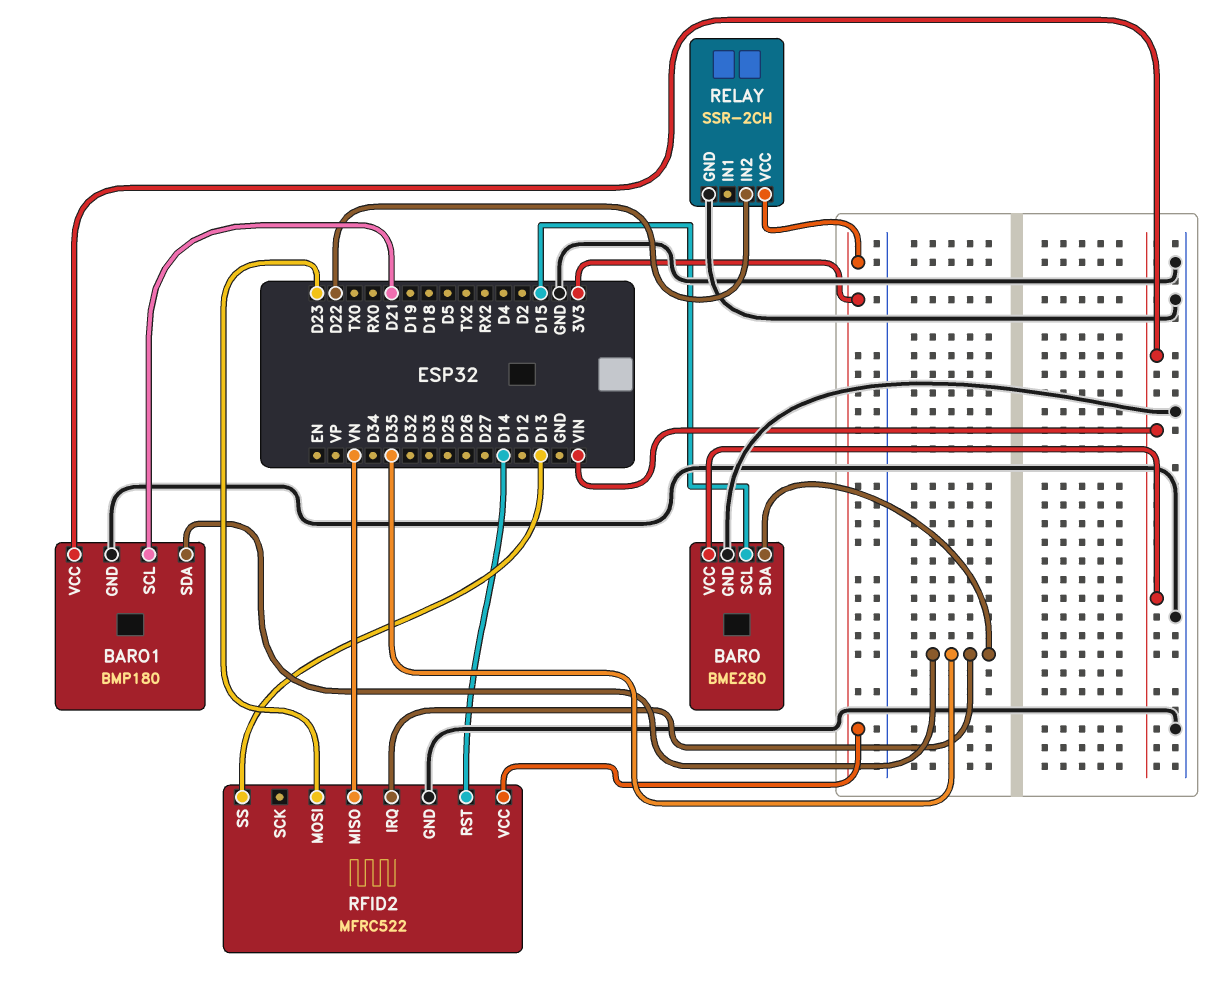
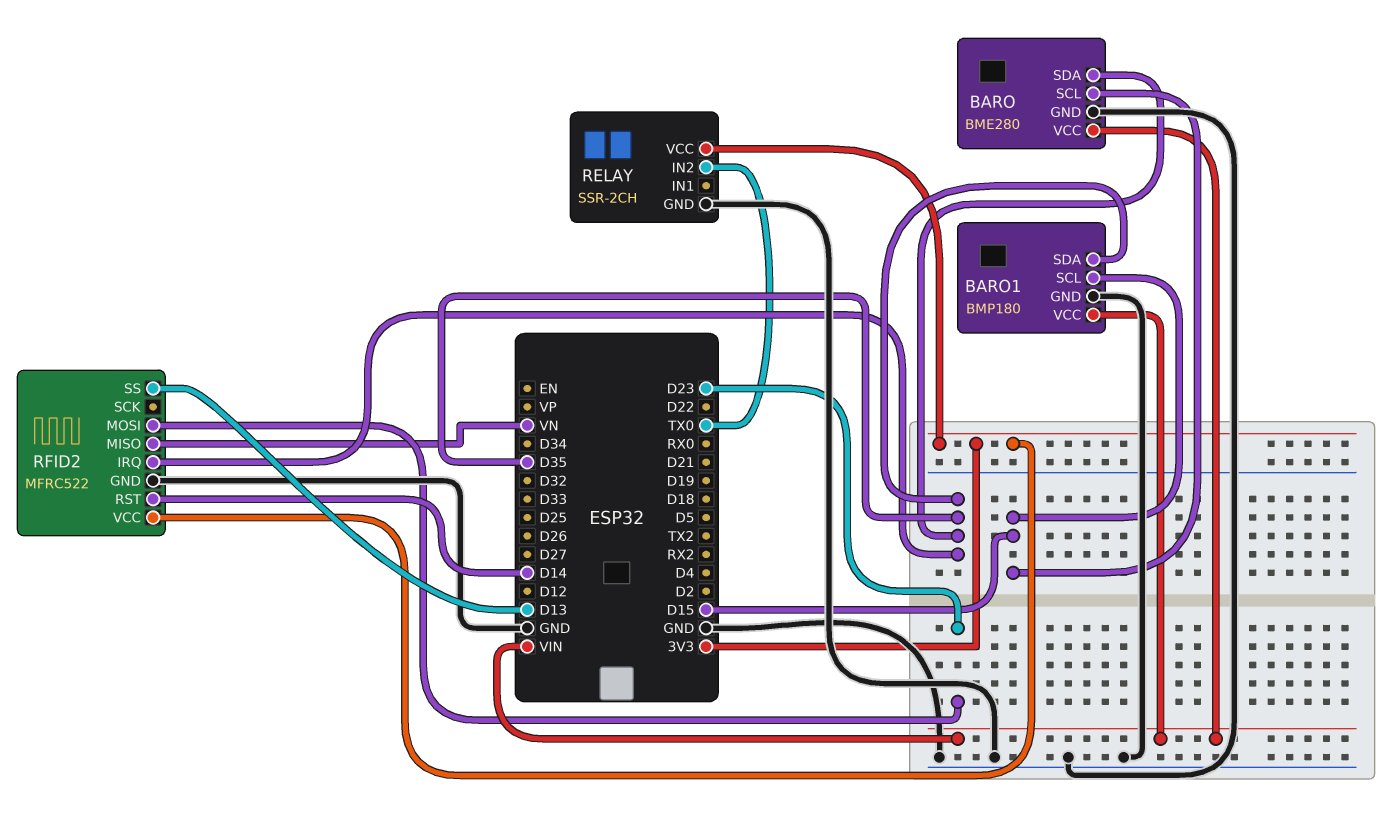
BARO1 pin SCL: D21 -> D15
RELAY pin IN2: D22 -> TX0

